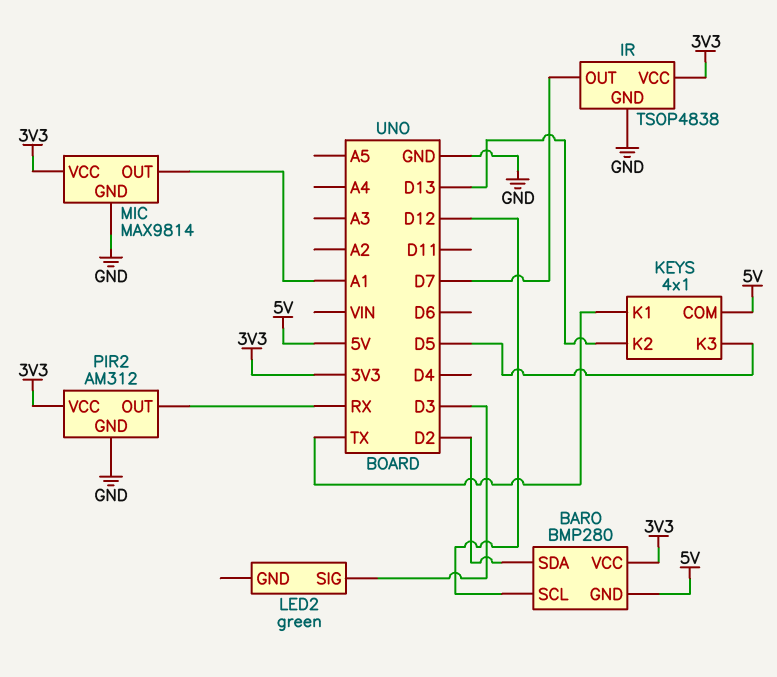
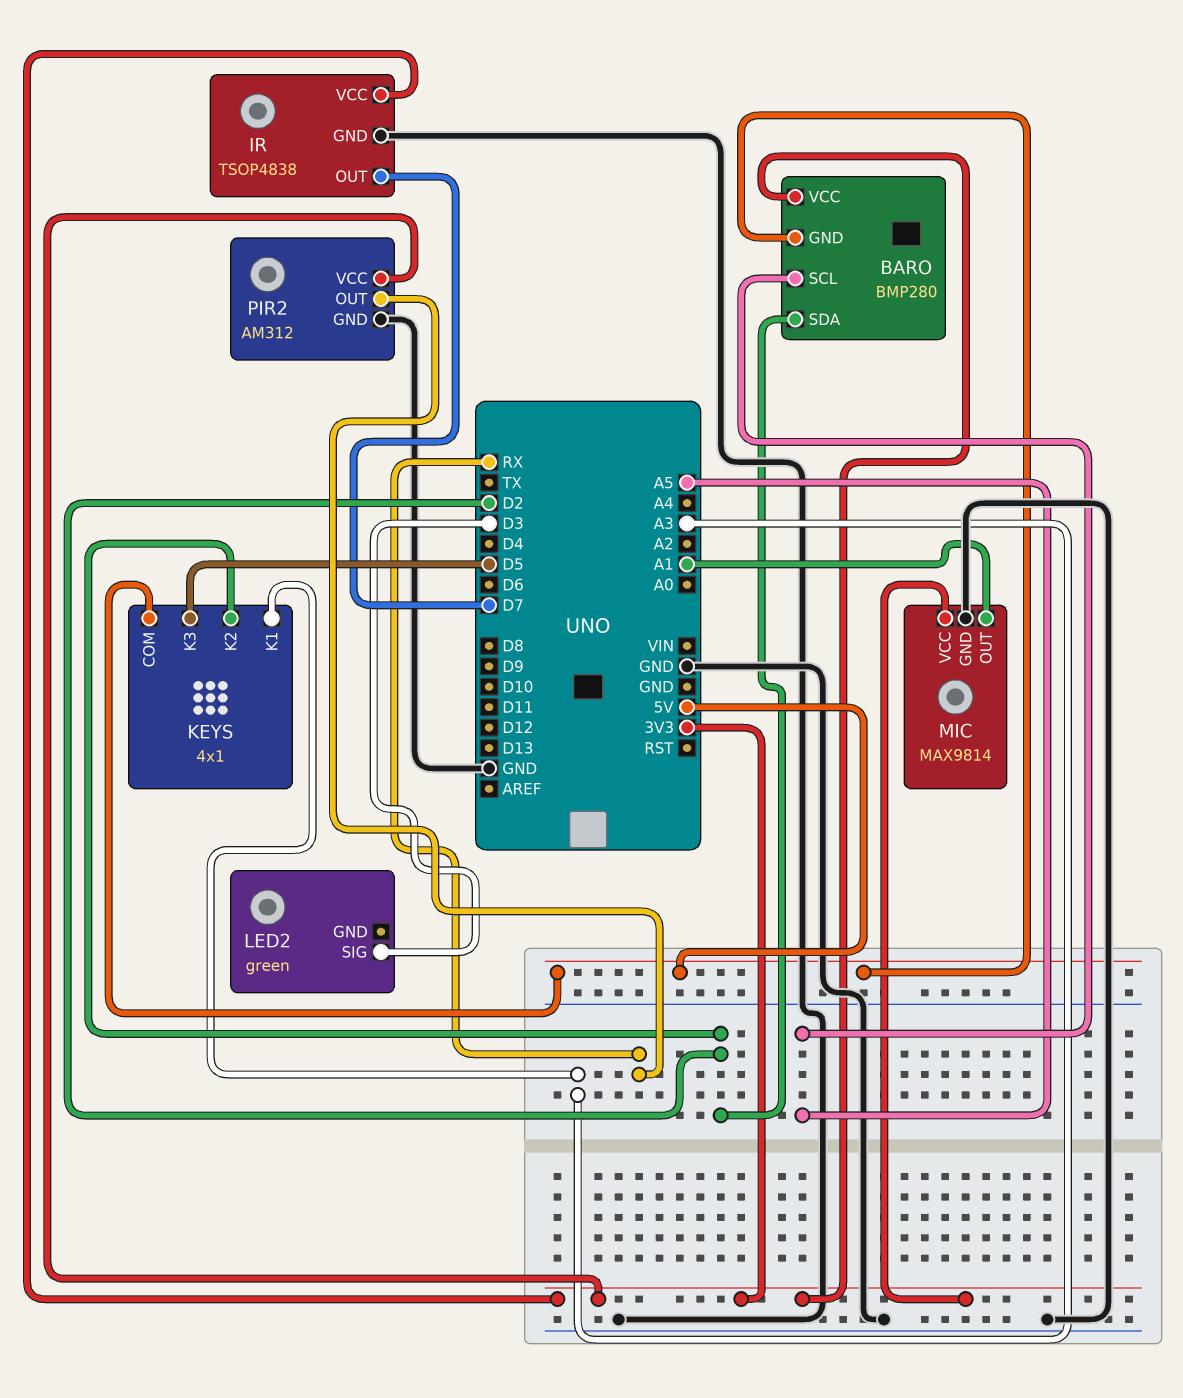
BARO pin SCL: D12 -> A5
KEYS pin K1: TX -> A3
KEYS pin K2: D13 -> D2

